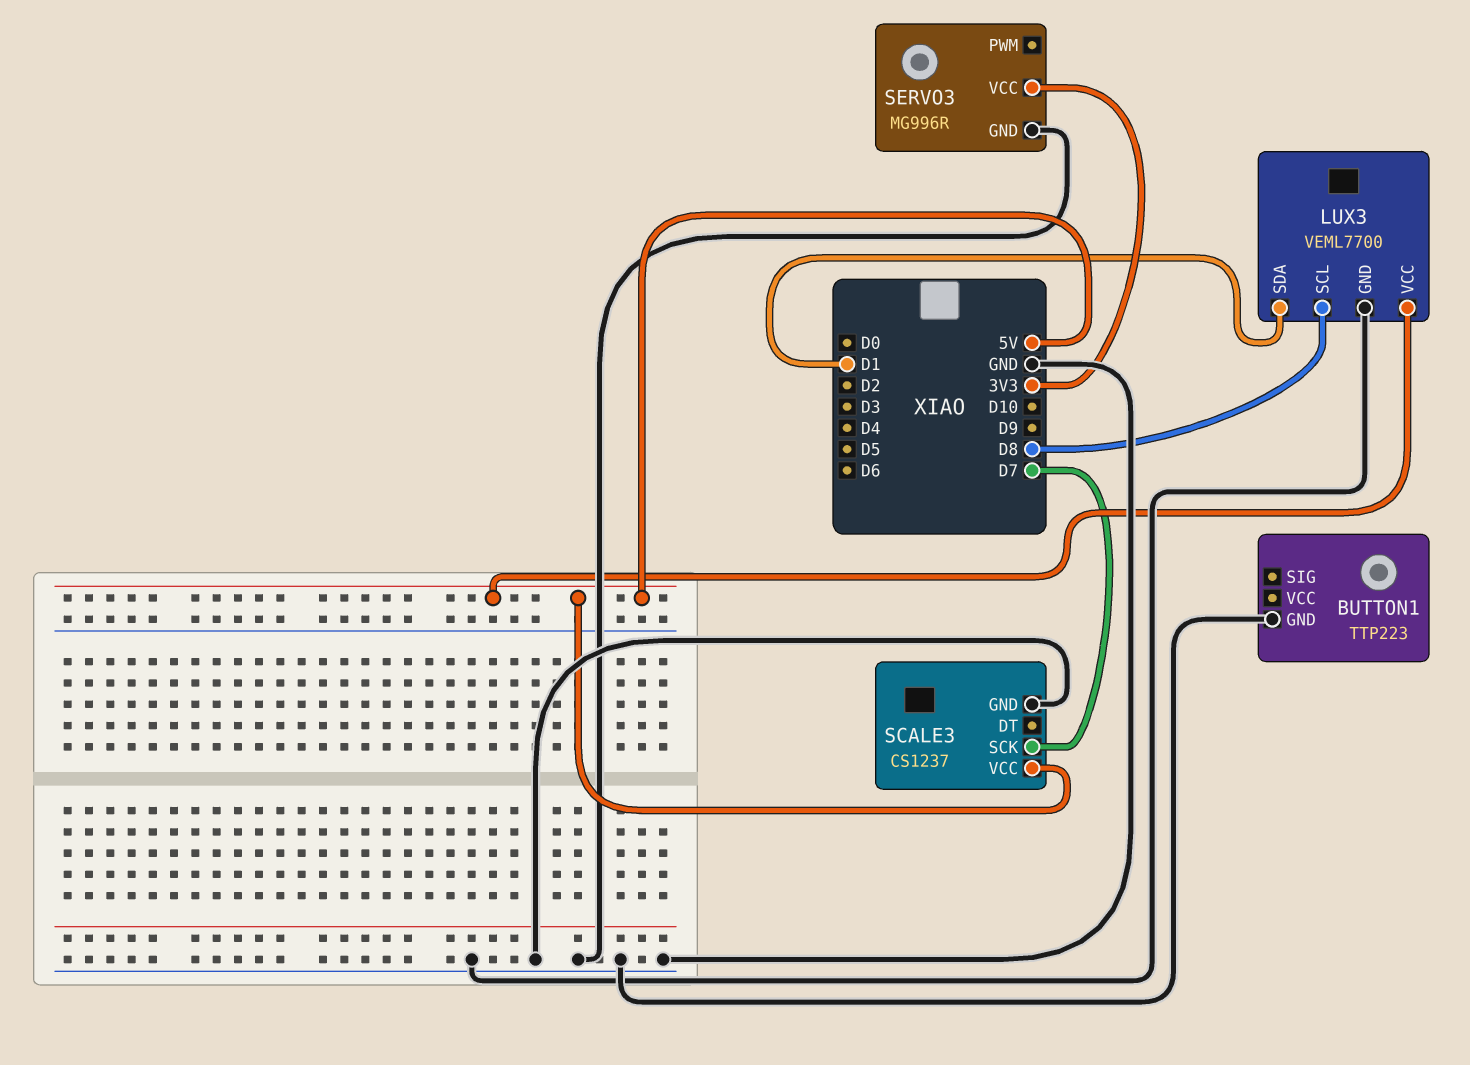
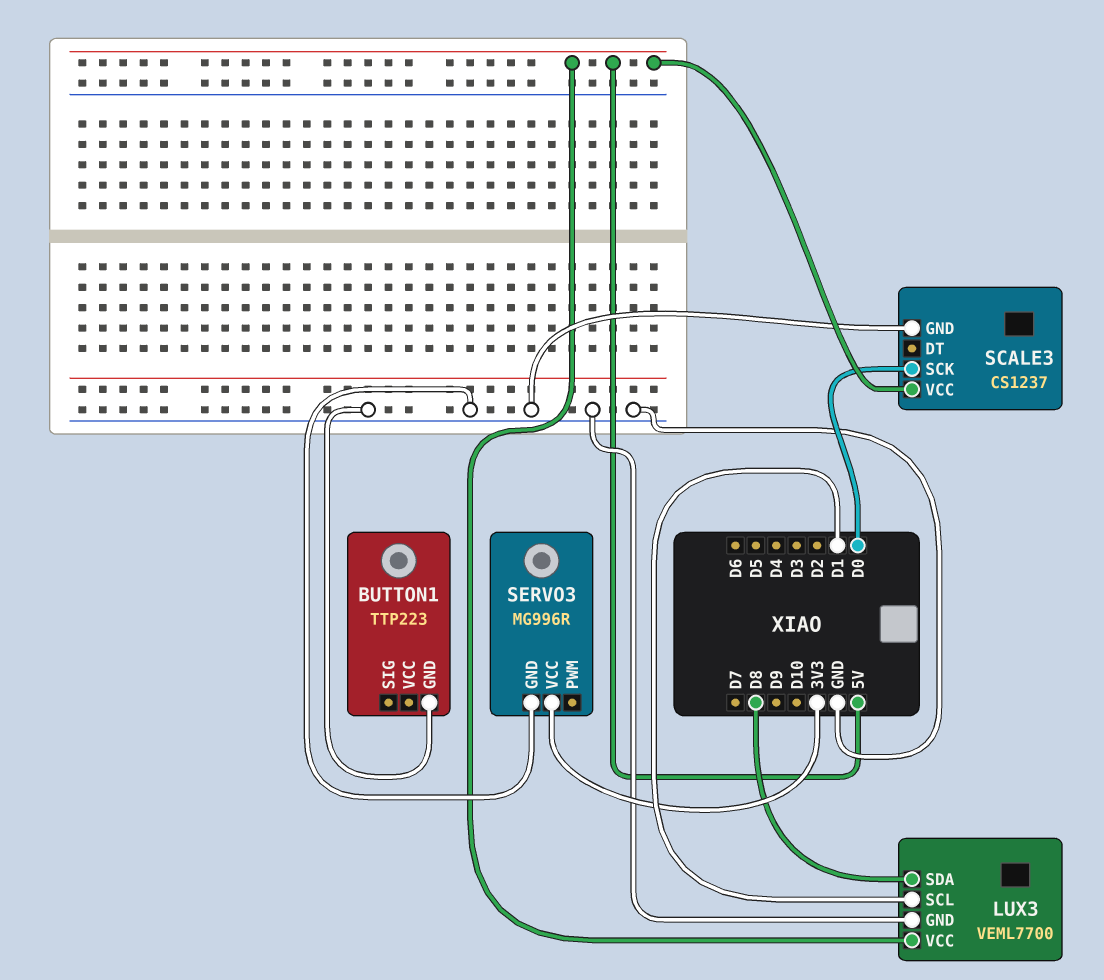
LUX3 pin SCL: D8 -> D1
LUX3 pin SDA: D1 -> D8
SCALE3 pin SCK: D7 -> D0

